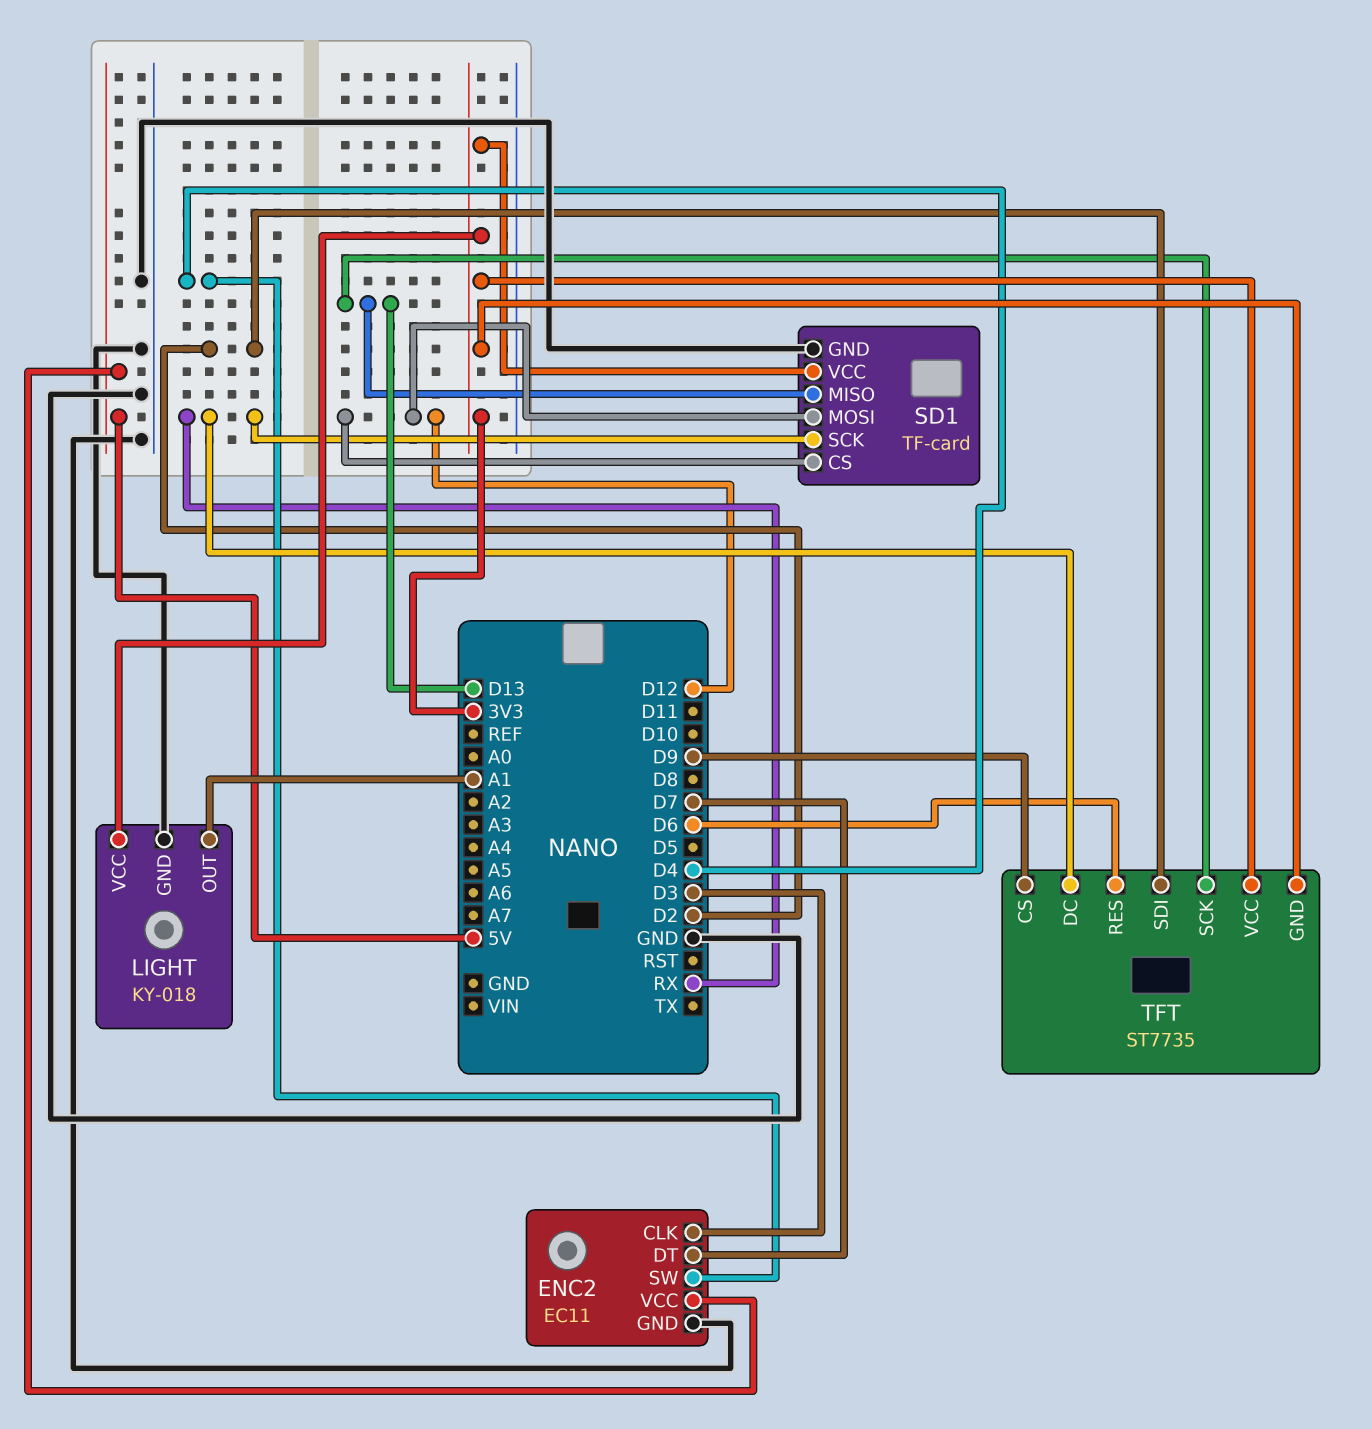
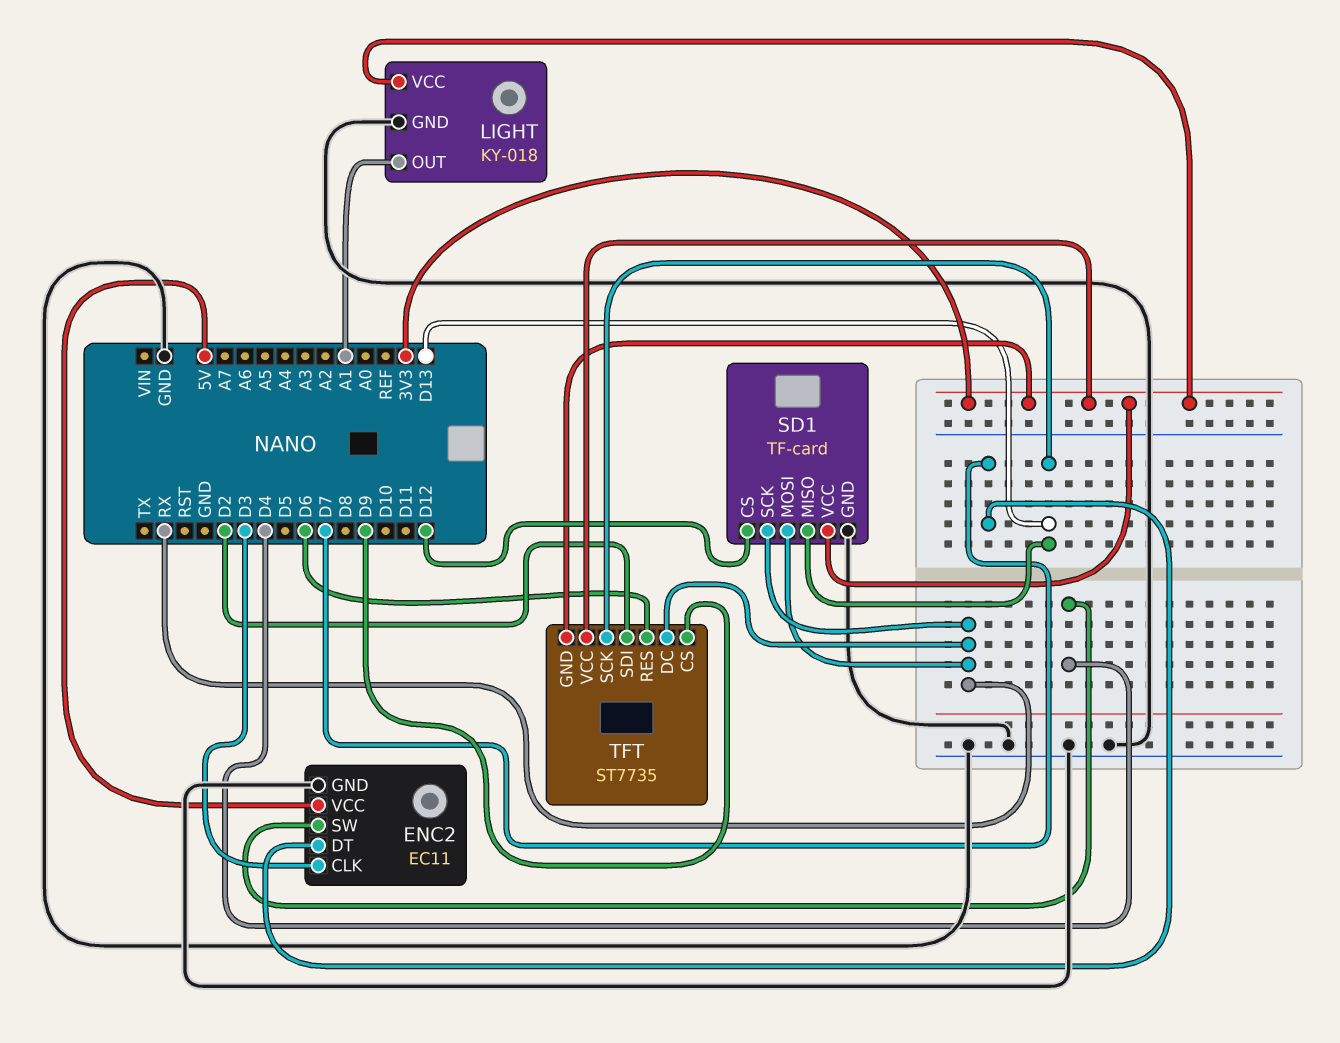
SD1 pin MOSI: D12 -> RX

